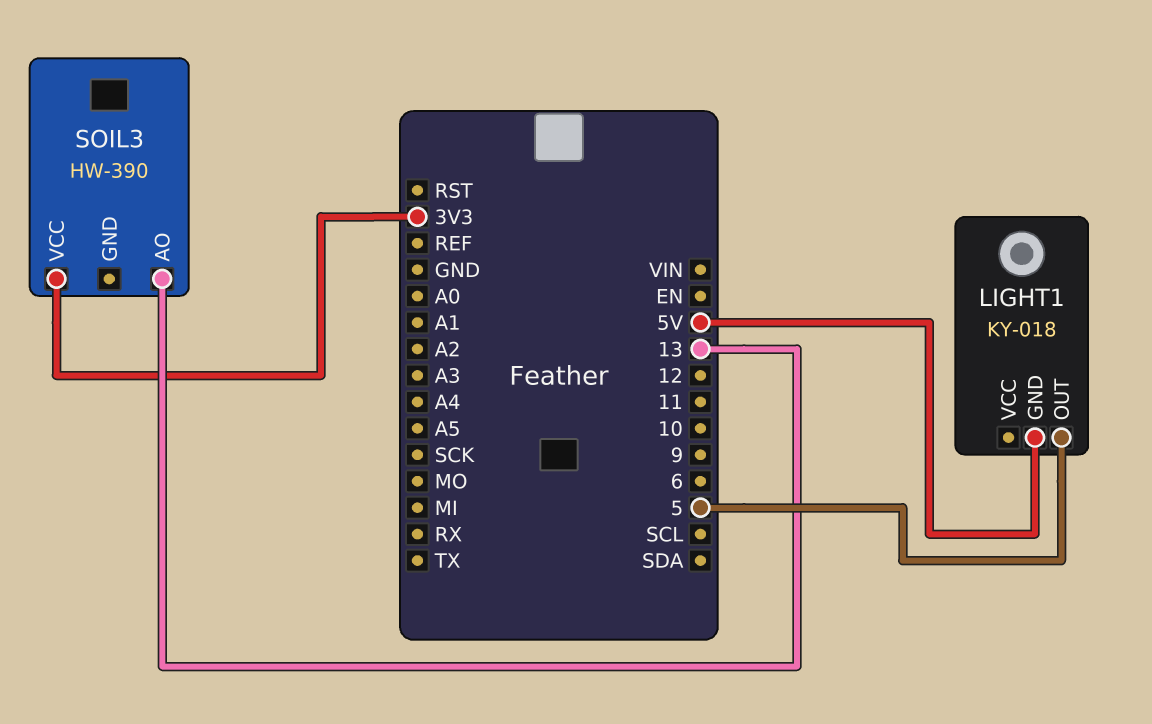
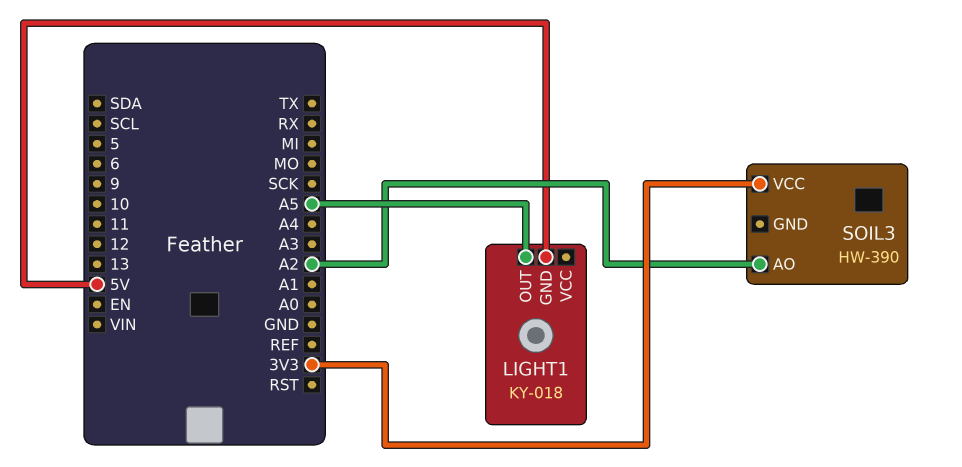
LIGHT1 pin OUT: 5 -> A5
SOIL3 pin AO: 13 -> A2

